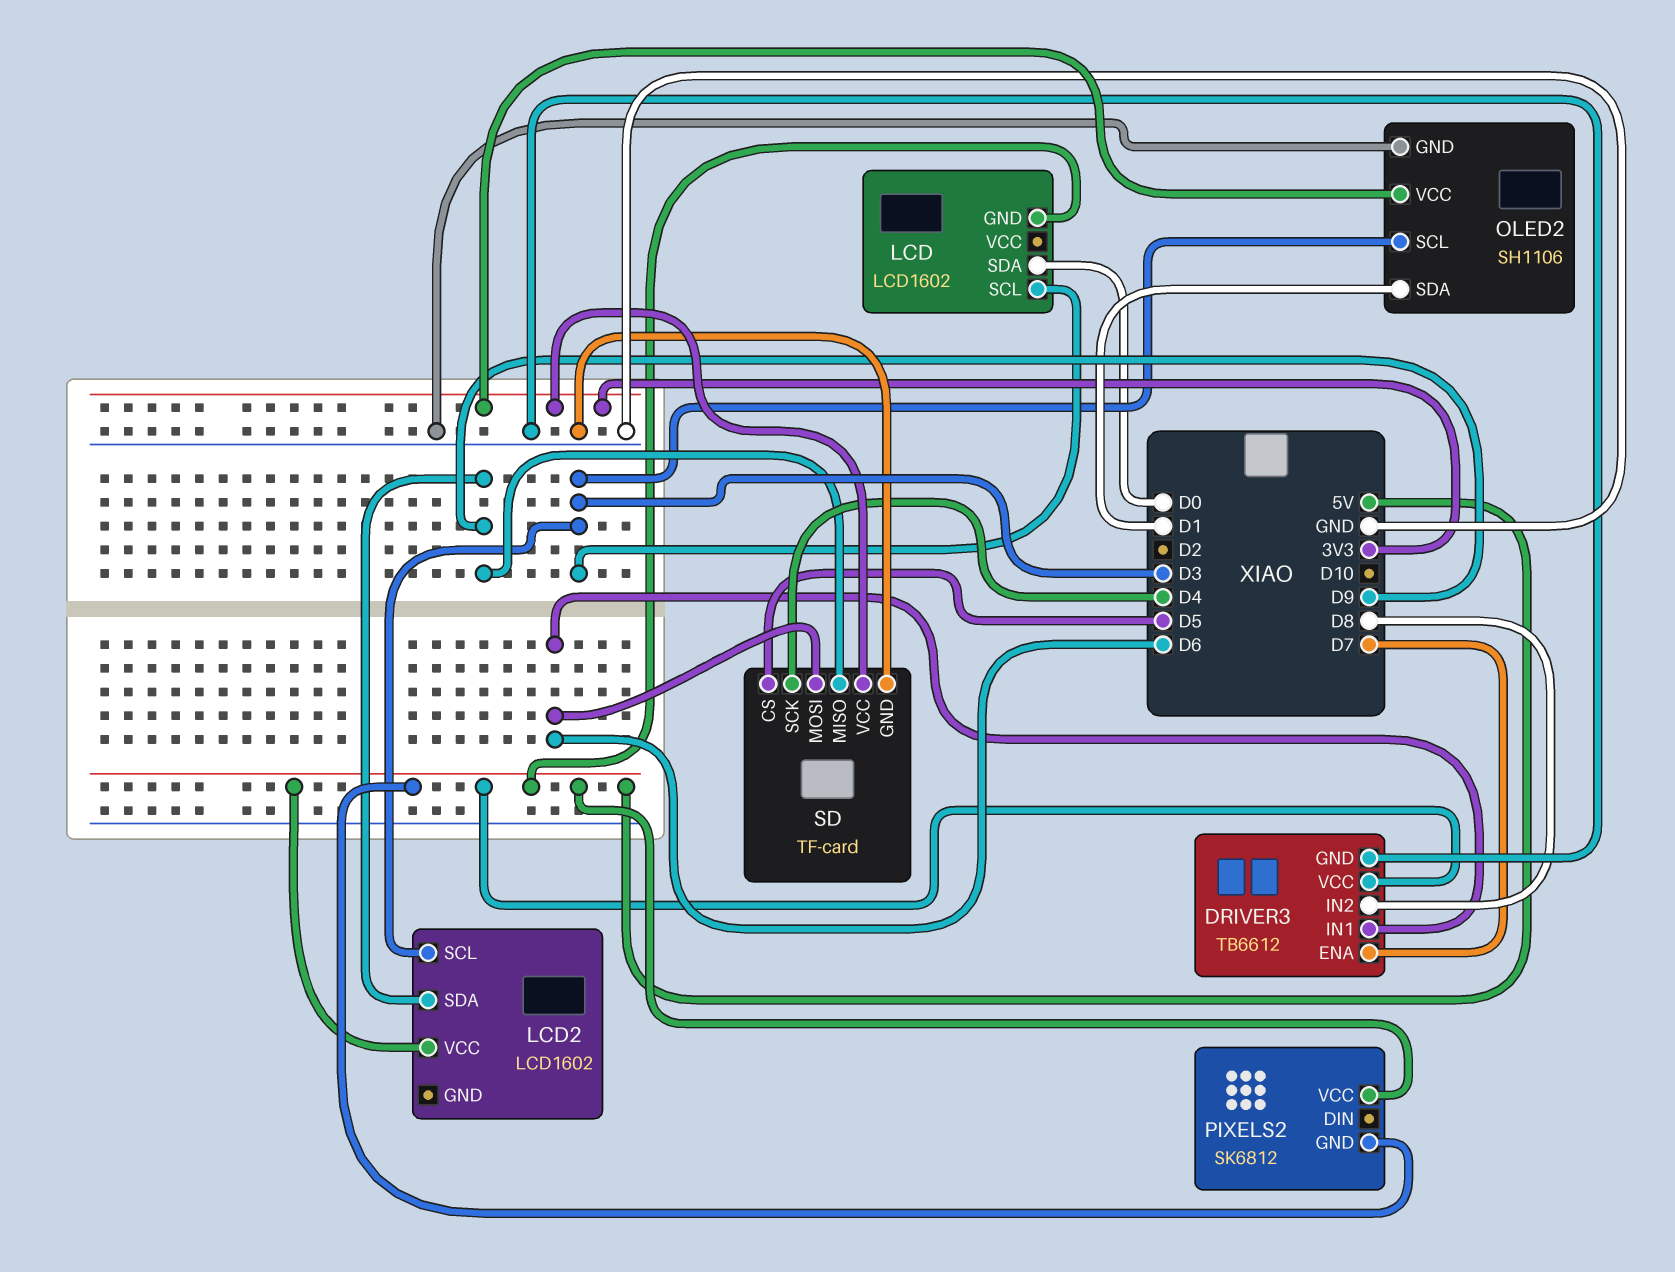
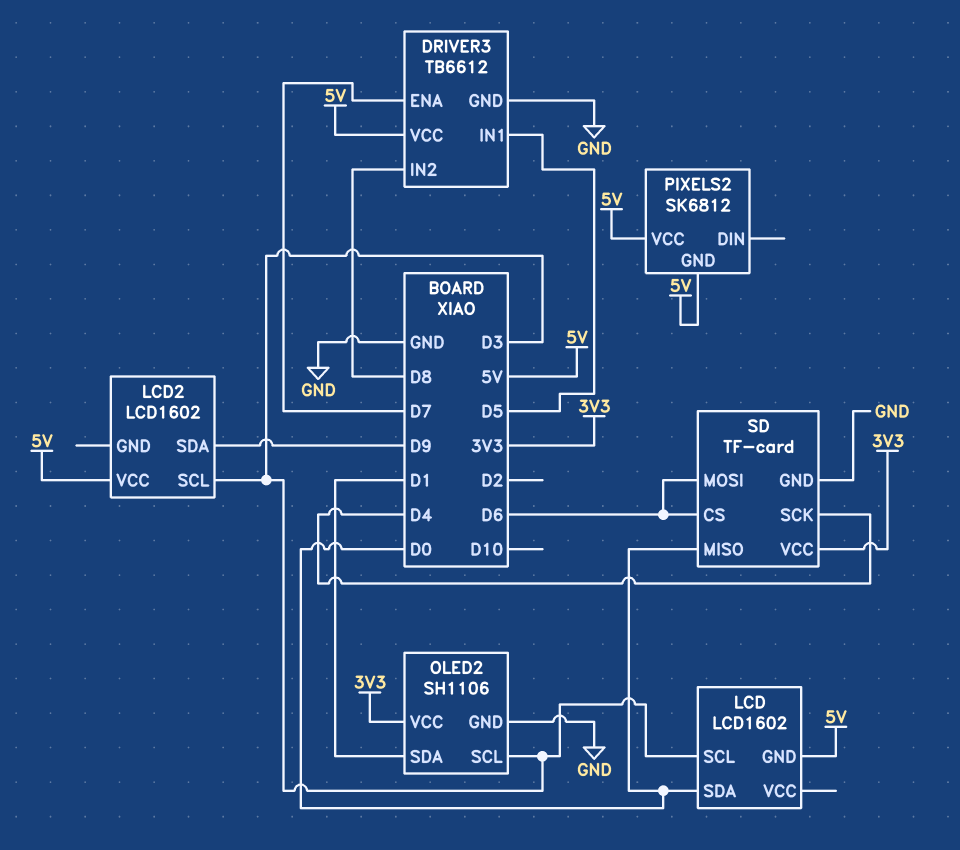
DRIVER3 pin IN1: D6 -> D5
SD pin CS: D5 -> D6
SD pin MISO: D9 -> D0

